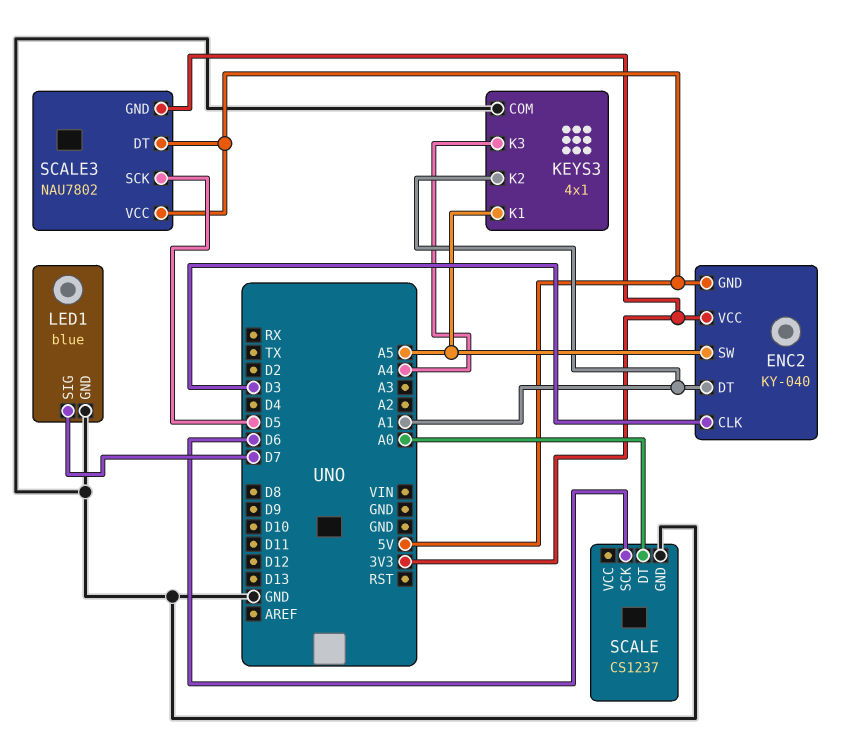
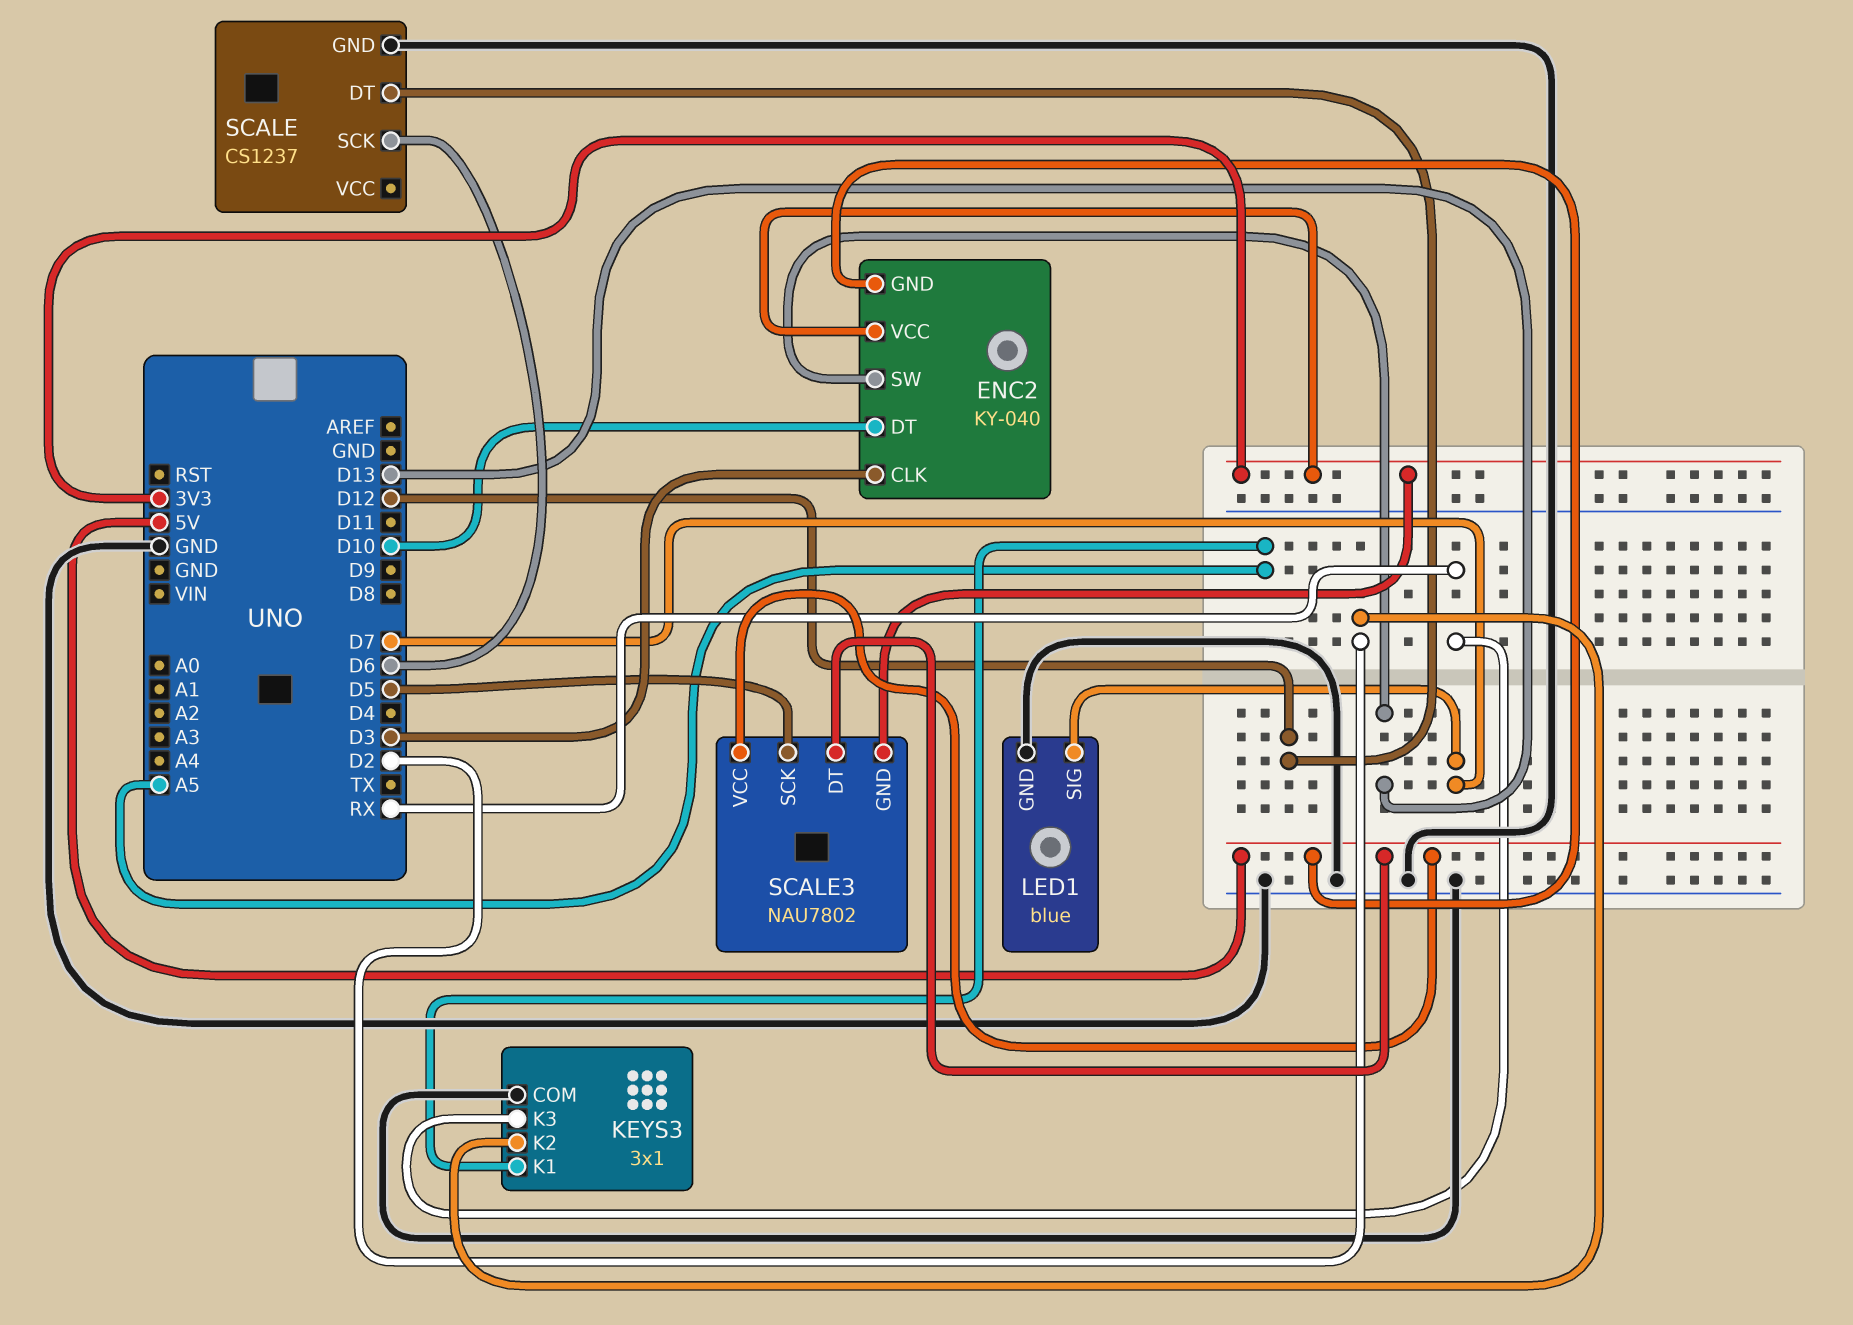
ENC2 pin DT: A1 -> D10
ENC2 pin SW: A5 -> D13
KEYS3: 4x1 -> 3x1
KEYS3 pin K2: A1 -> D2
KEYS3 pin K3: A4 -> RX
SCALE pin DT: A0 -> D12

